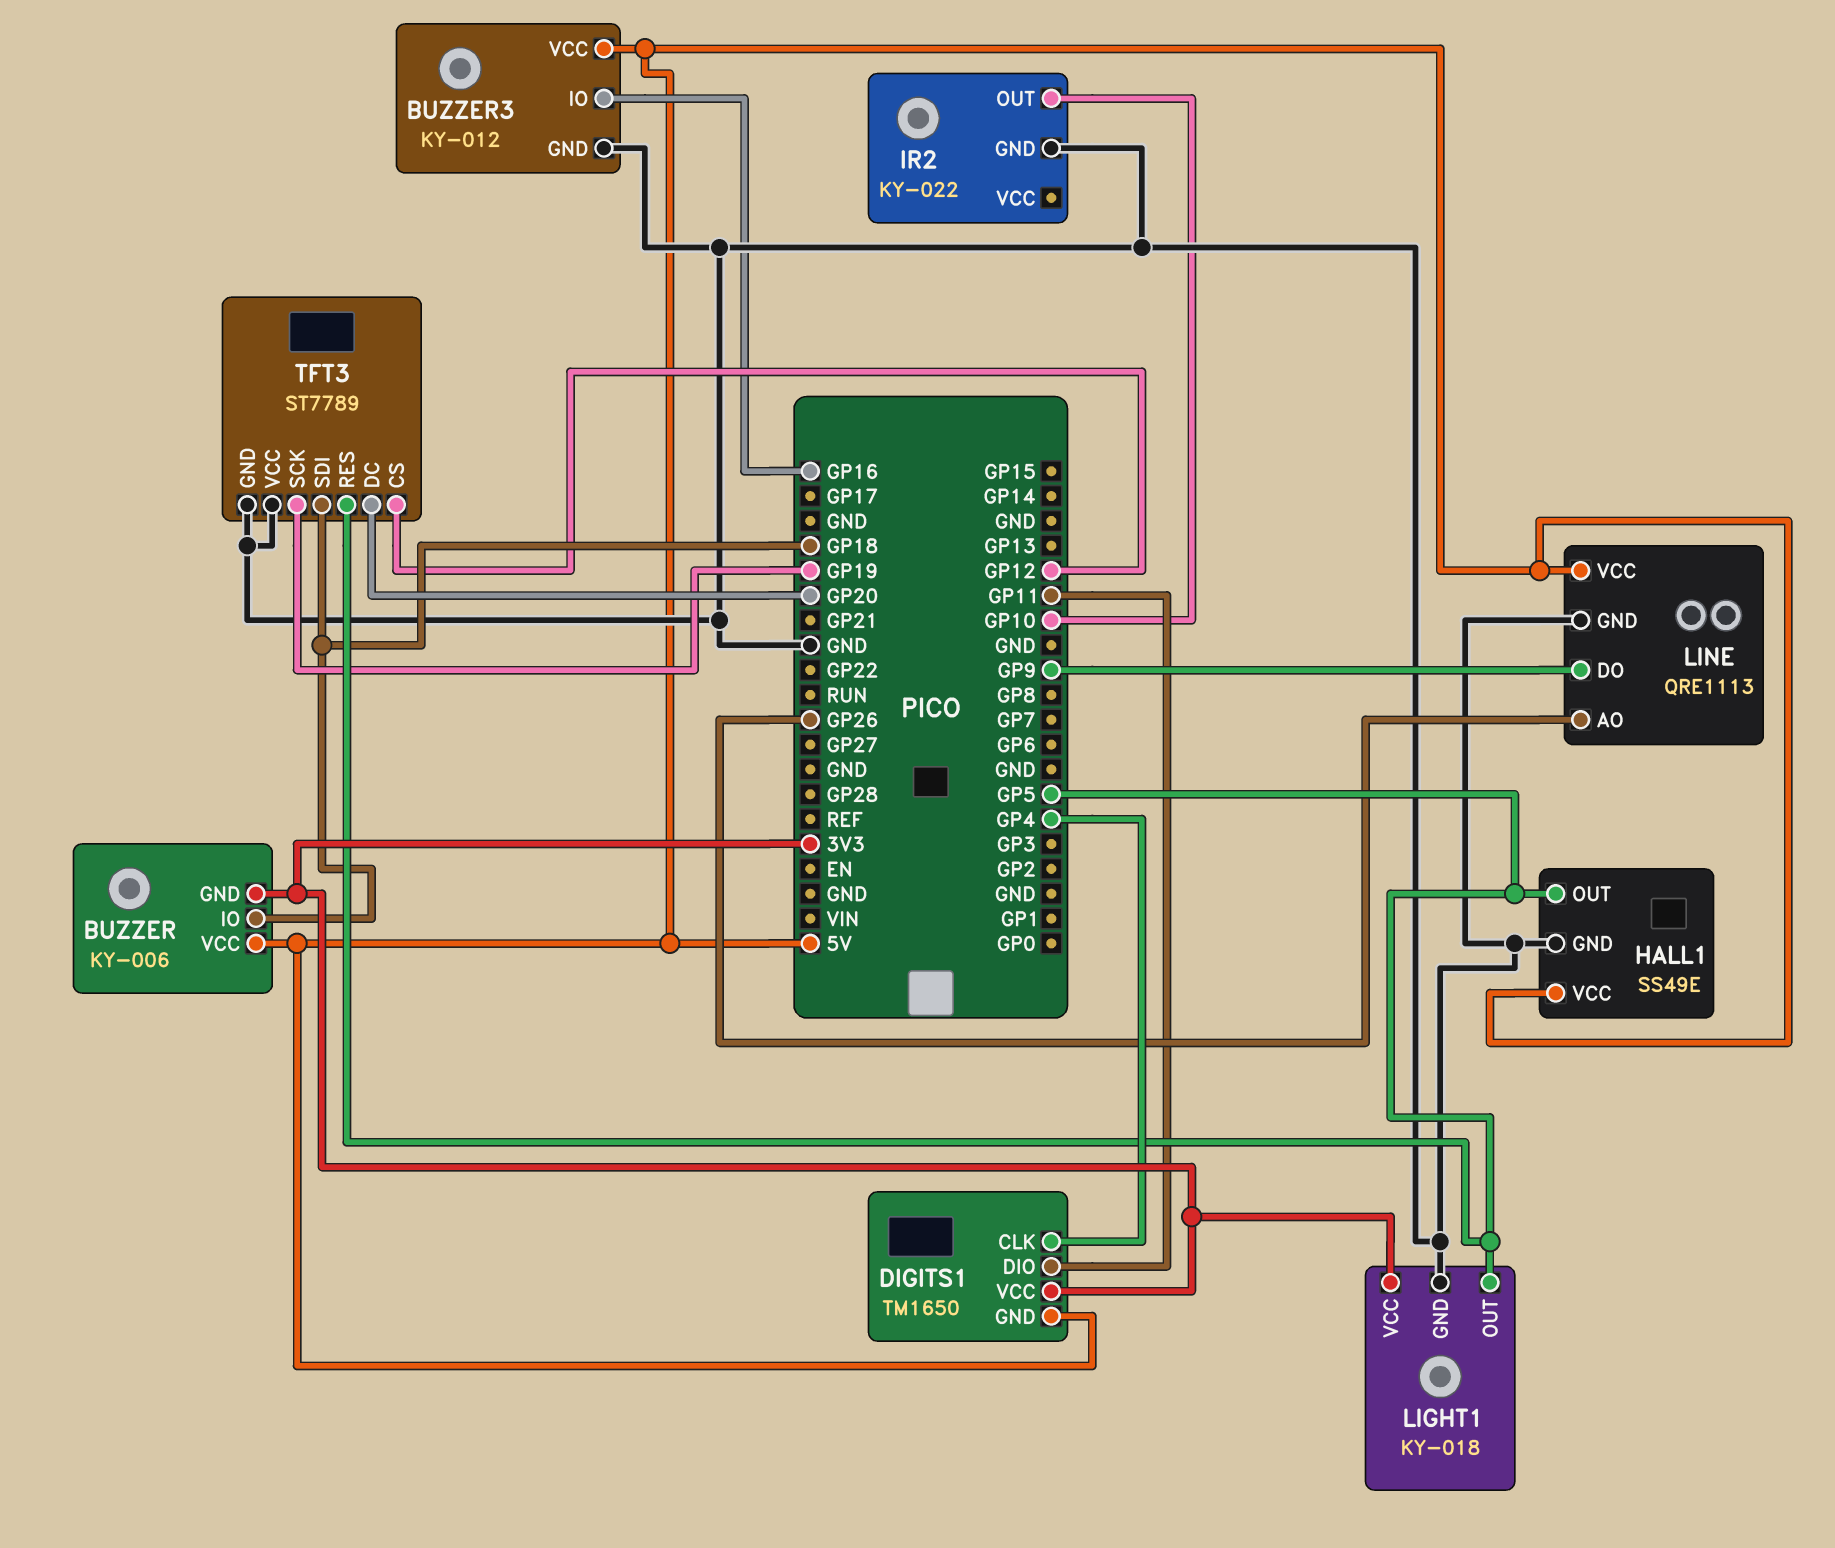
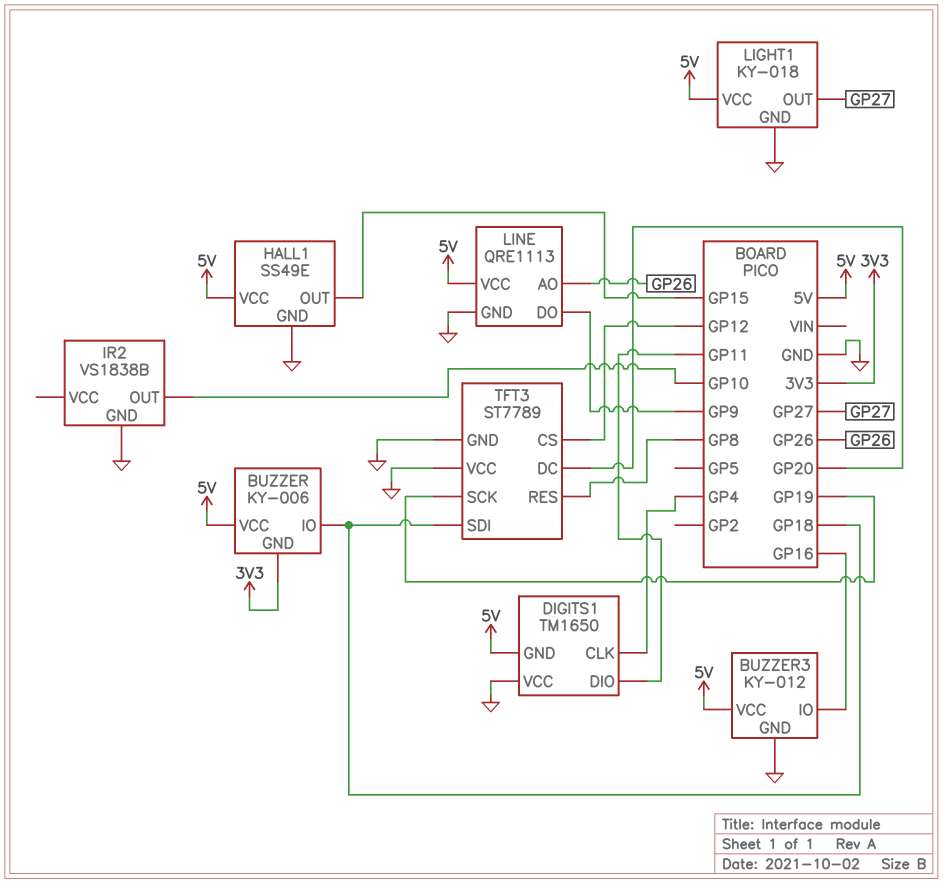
DIGITS1 pin VCC: 3V3 -> GND
HALL1 pin OUT: GP5 -> GP15
IR2: KY-022 -> VS1838B
LIGHT1 pin OUT: GP5 -> GP27
LIGHT1 pin VCC: 3V3 -> 5V
TFT3 pin RES: GP5 -> GP8

